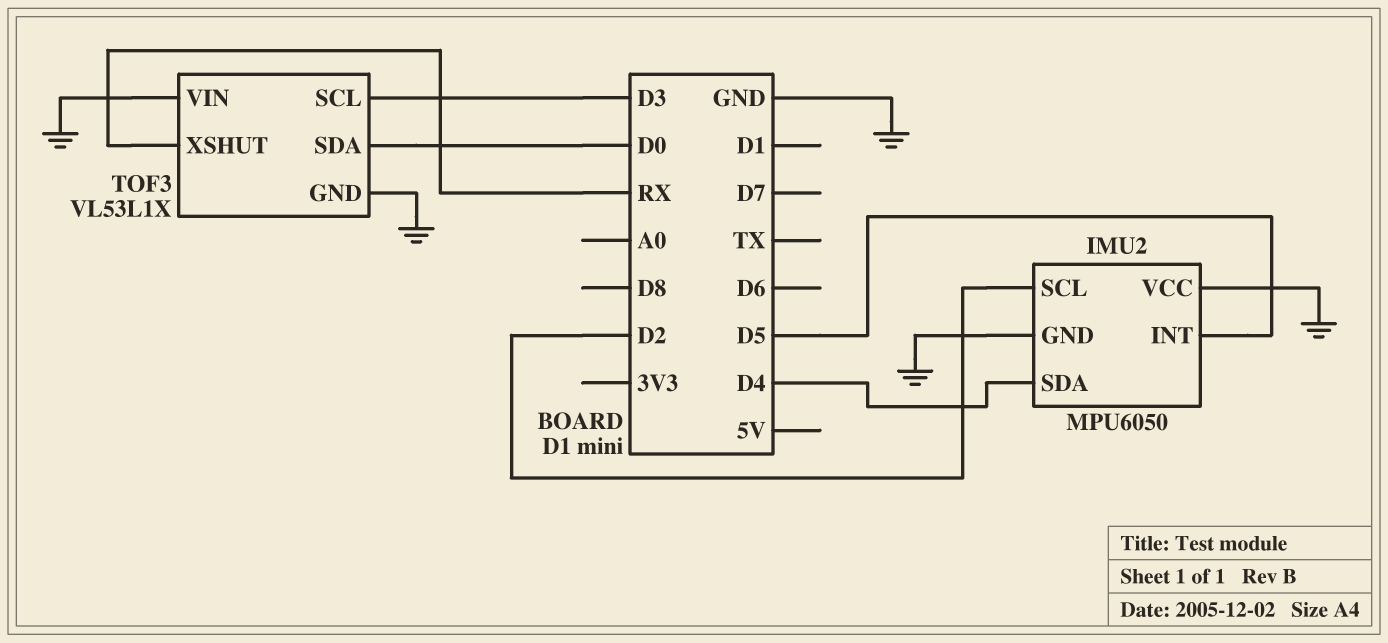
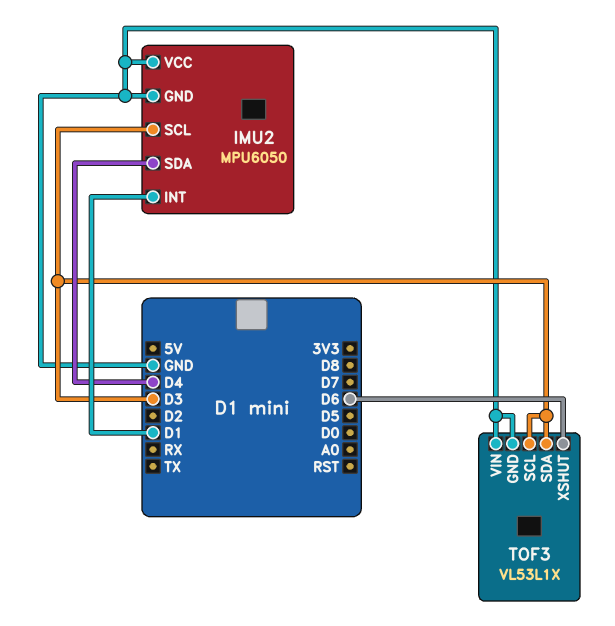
IMU2 pin INT: D5 -> D1
IMU2 pin SCL: D2 -> D3
TOF3 pin SDA: D0 -> D3
TOF3 pin XSHUT: RX -> D6

